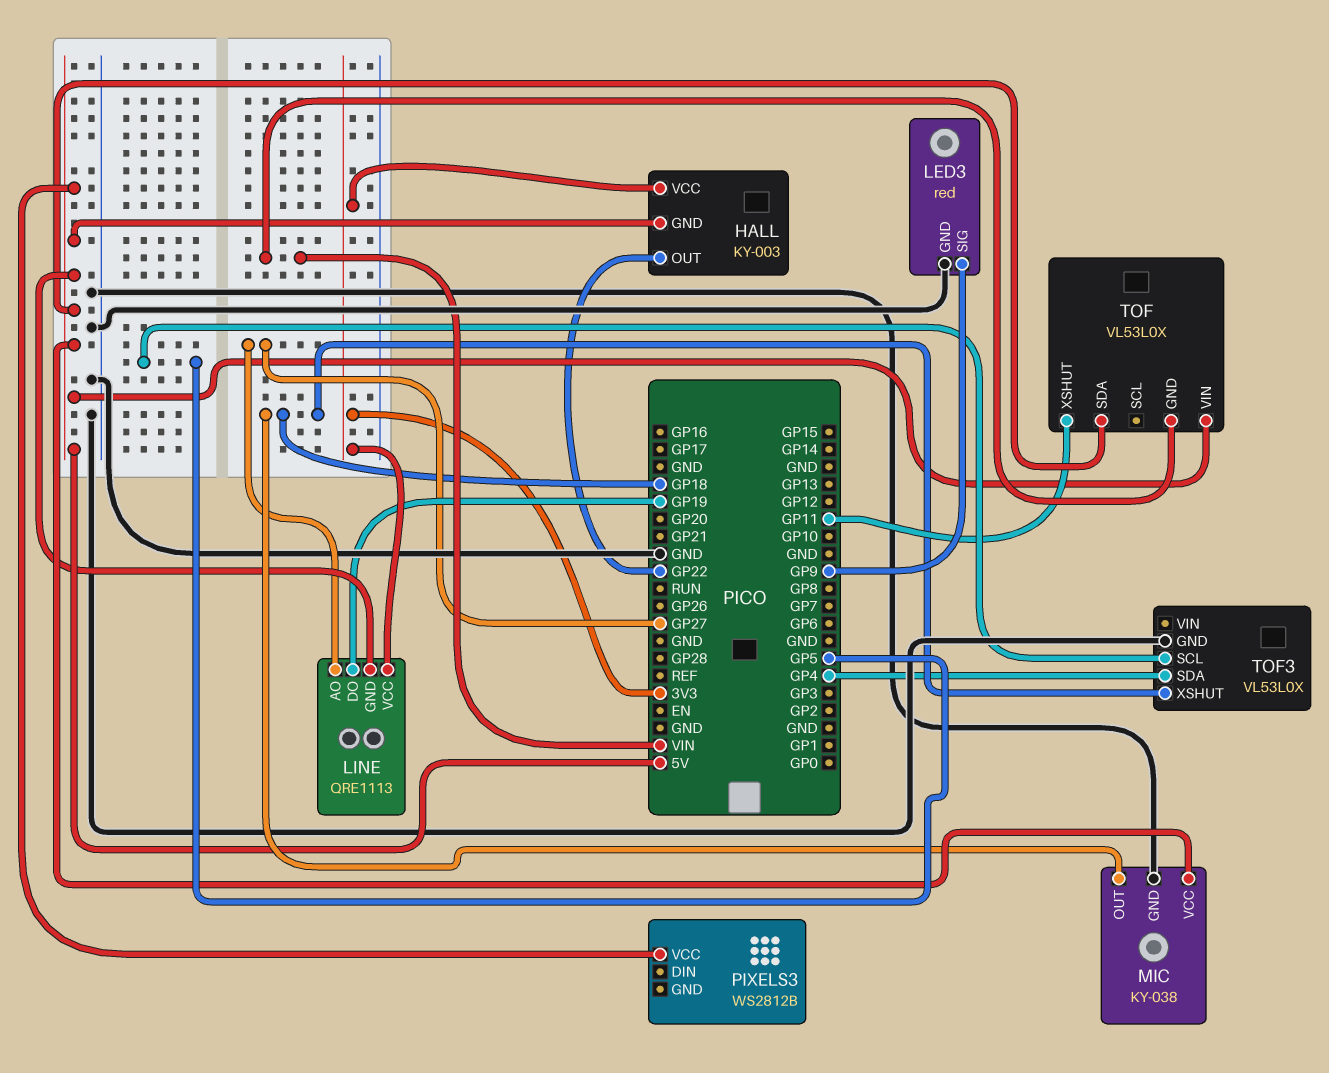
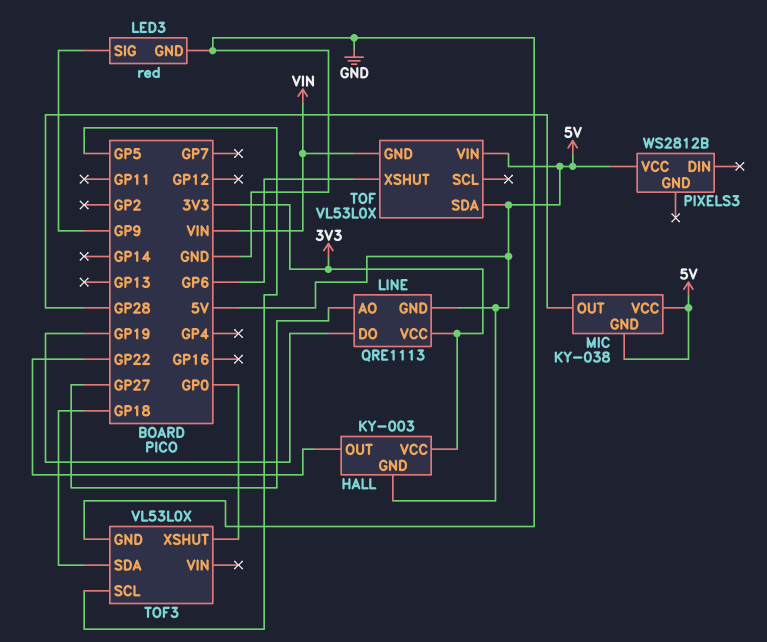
MIC pin GND: GND -> 5V
MIC pin OUT: GP18 -> GP28
TOF pin XSHUT: GP11 -> GP6
TOF3 pin SDA: GP4 -> GP18
TOF3 pin XSHUT: GP18 -> GP0

